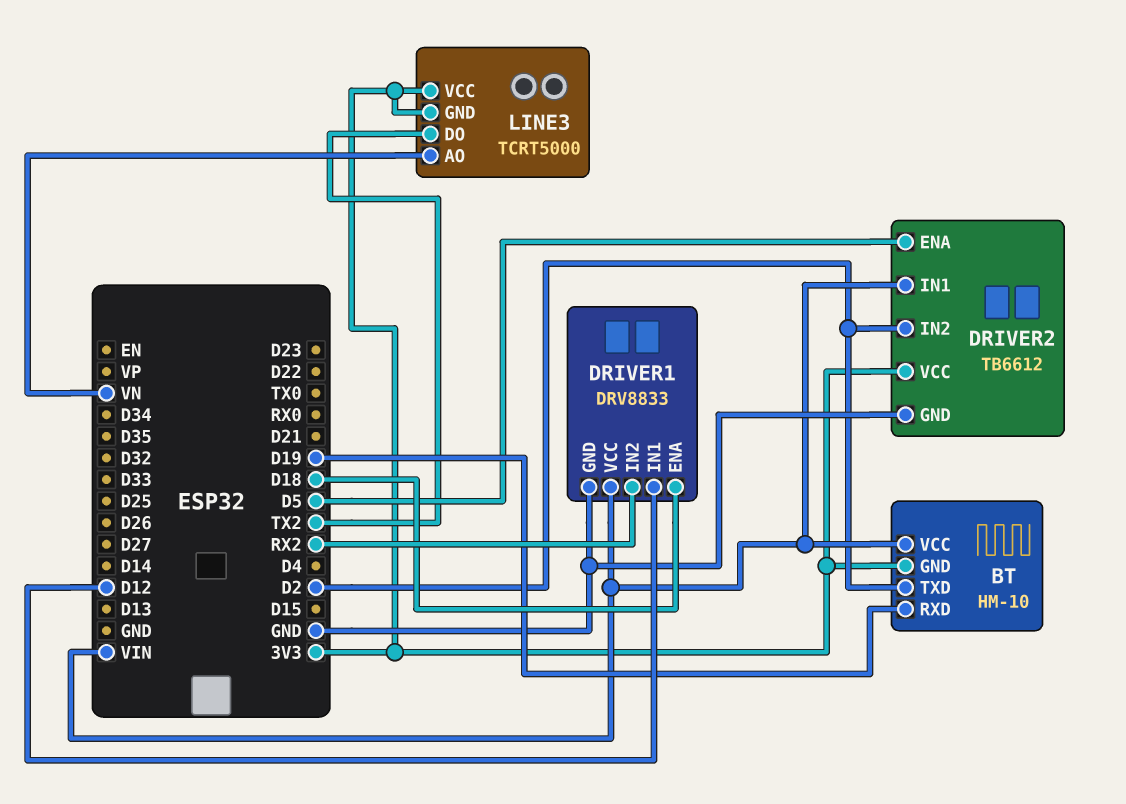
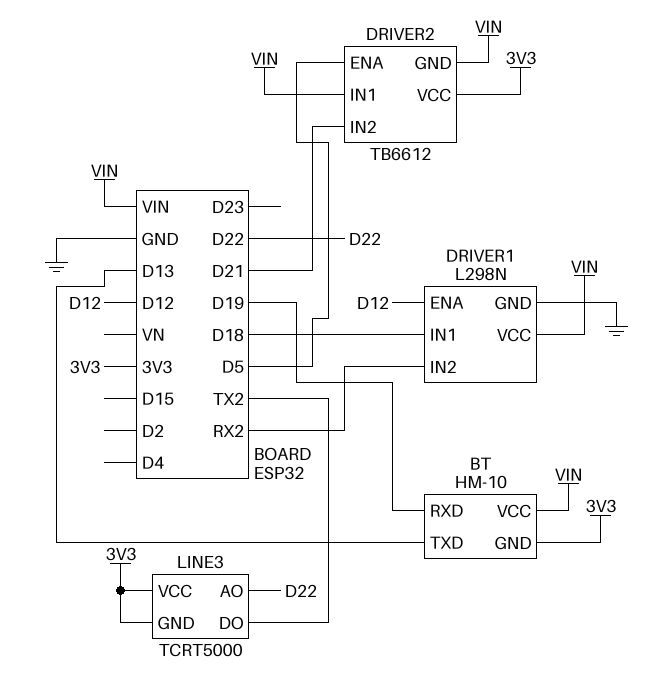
BT pin TXD: D2 -> D13
DRIVER1: DRV8833 -> L298N
DRIVER1 pin ENA: D18 -> D12
DRIVER1 pin IN1: D12 -> D18
DRIVER2 pin GND: GND -> VIN
DRIVER2 pin IN2: D2 -> D21
LINE3 pin AO: VN -> D22

